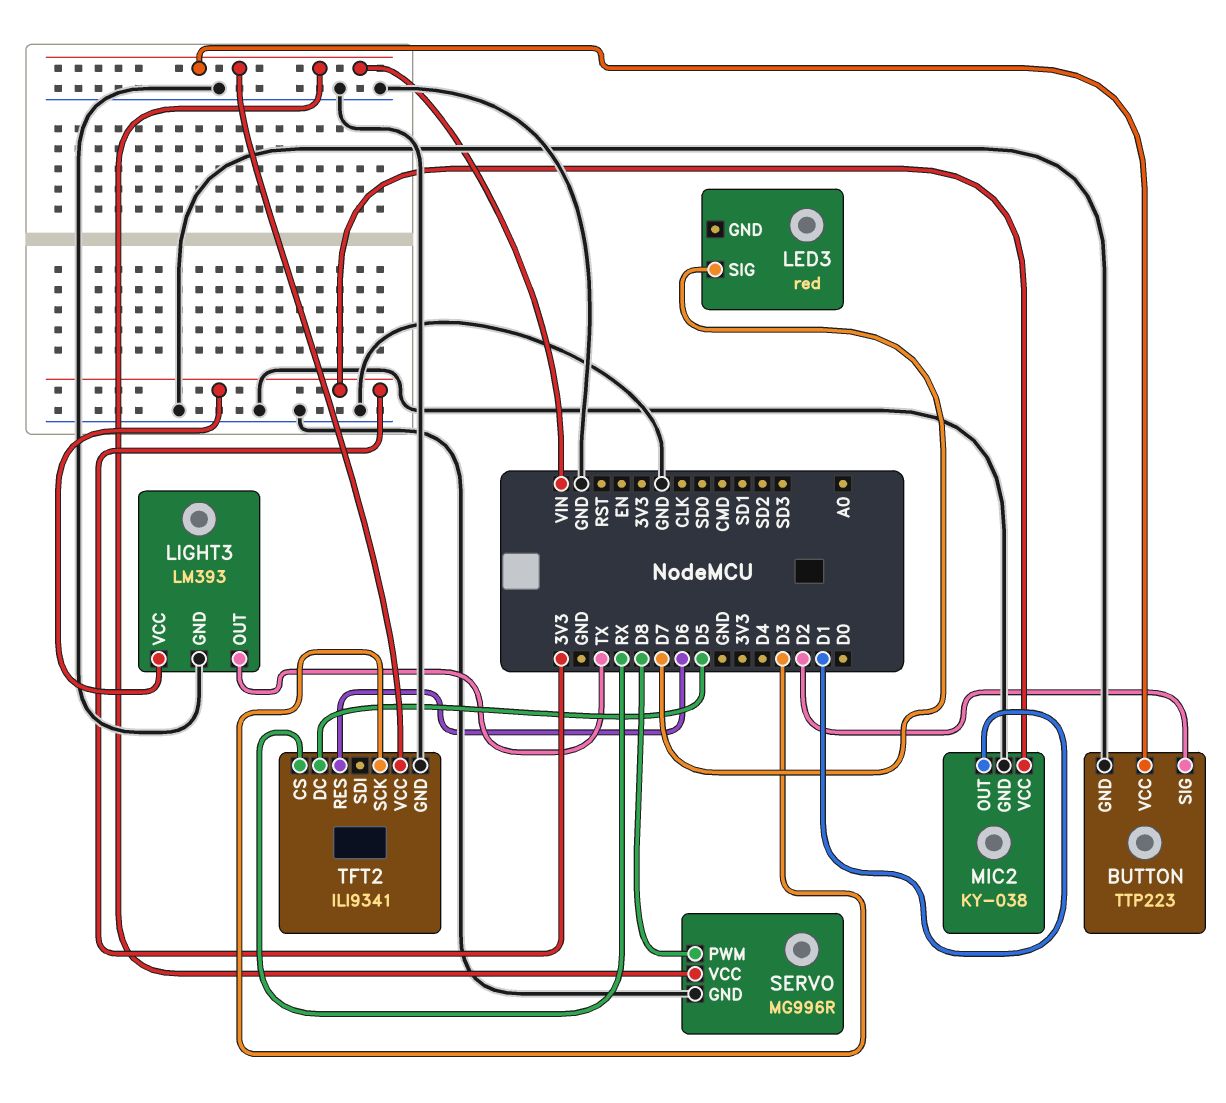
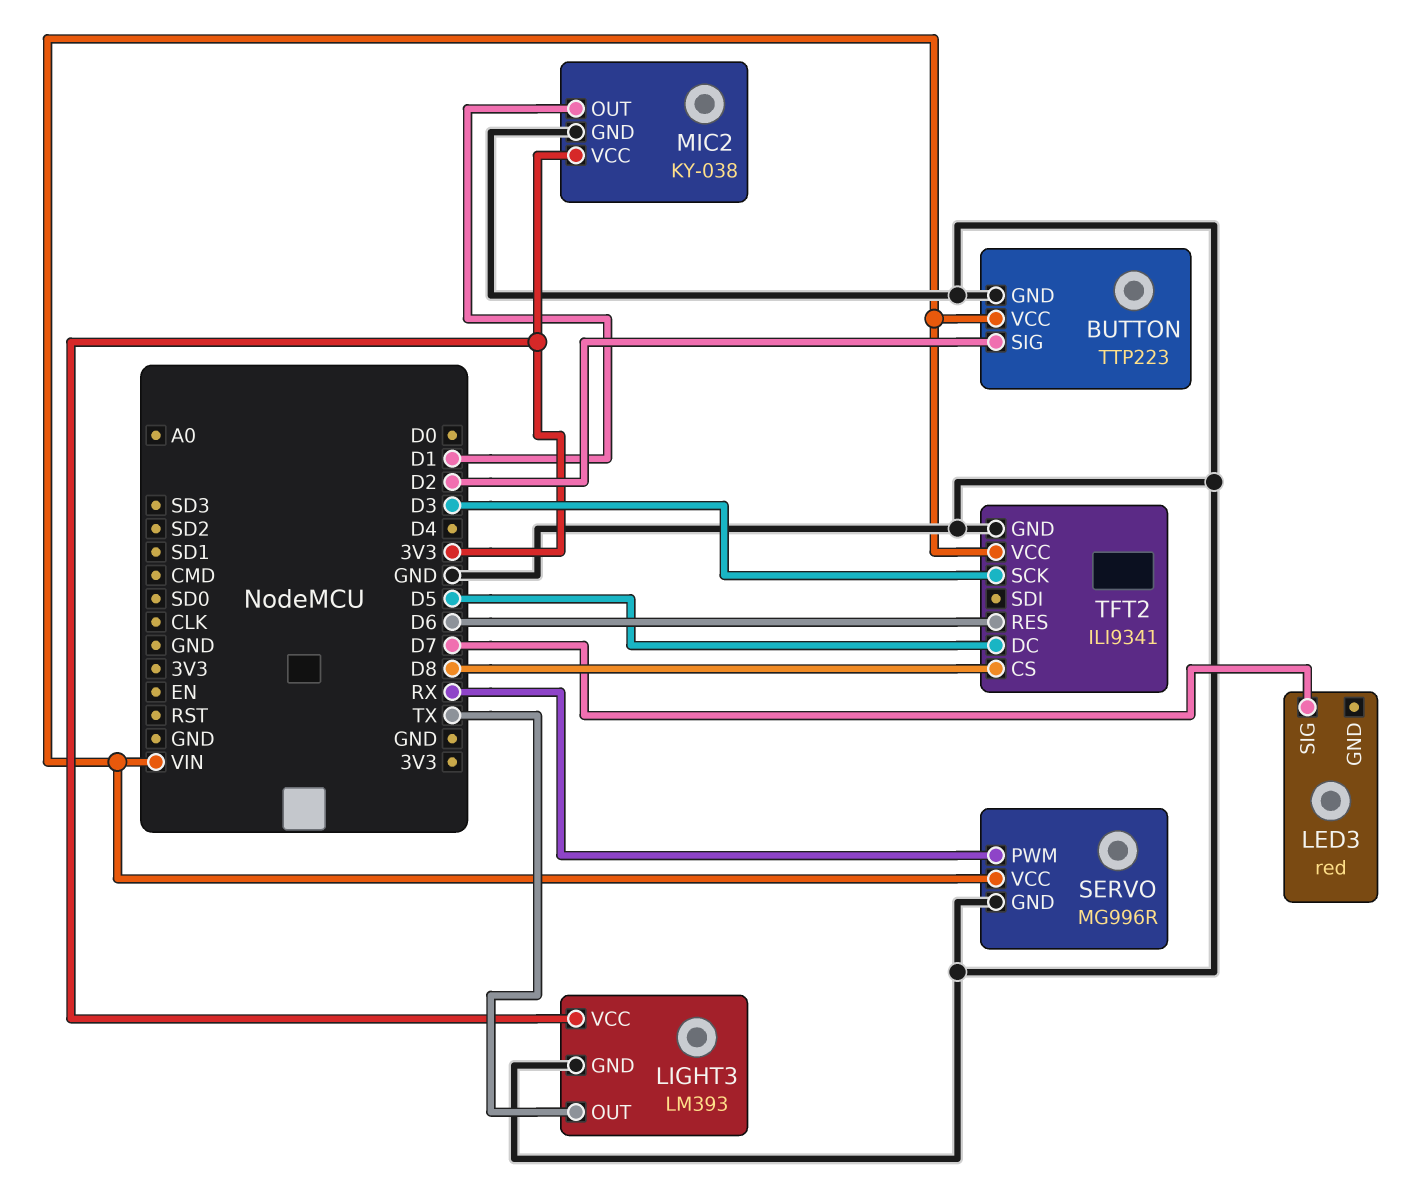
SERVO pin PWM: D8 -> RX
TFT2 pin CS: RX -> D8

